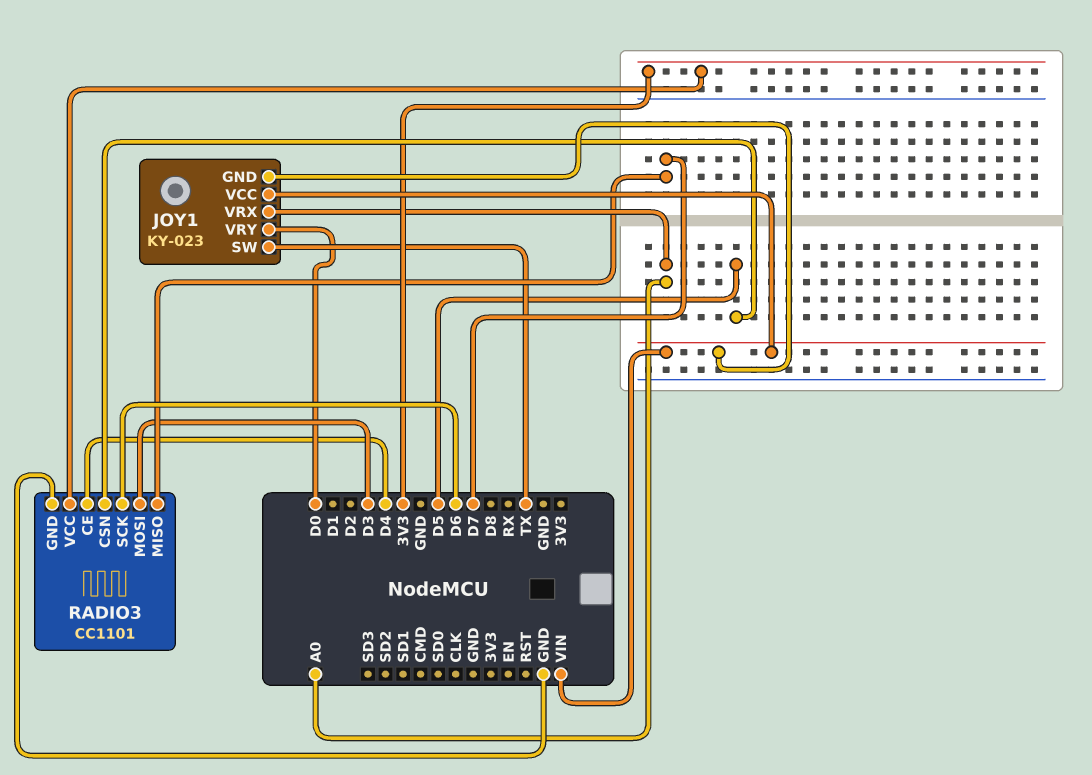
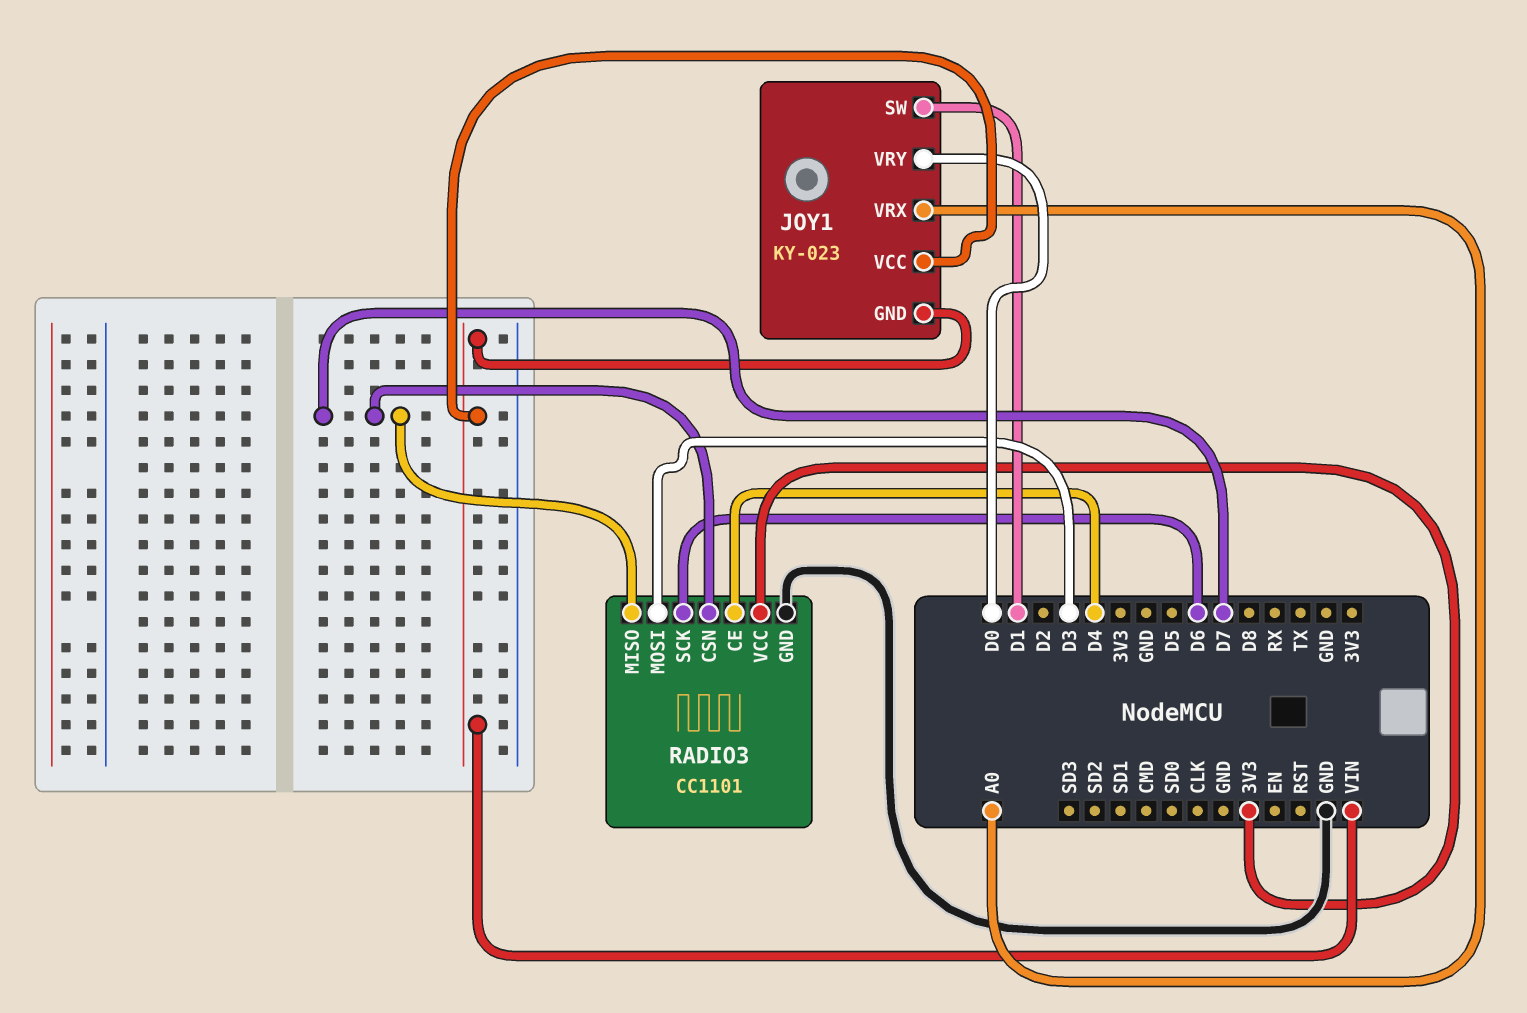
JOY1 pin SW: TX -> D1
RADIO3 pin CSN: D5 -> D7

